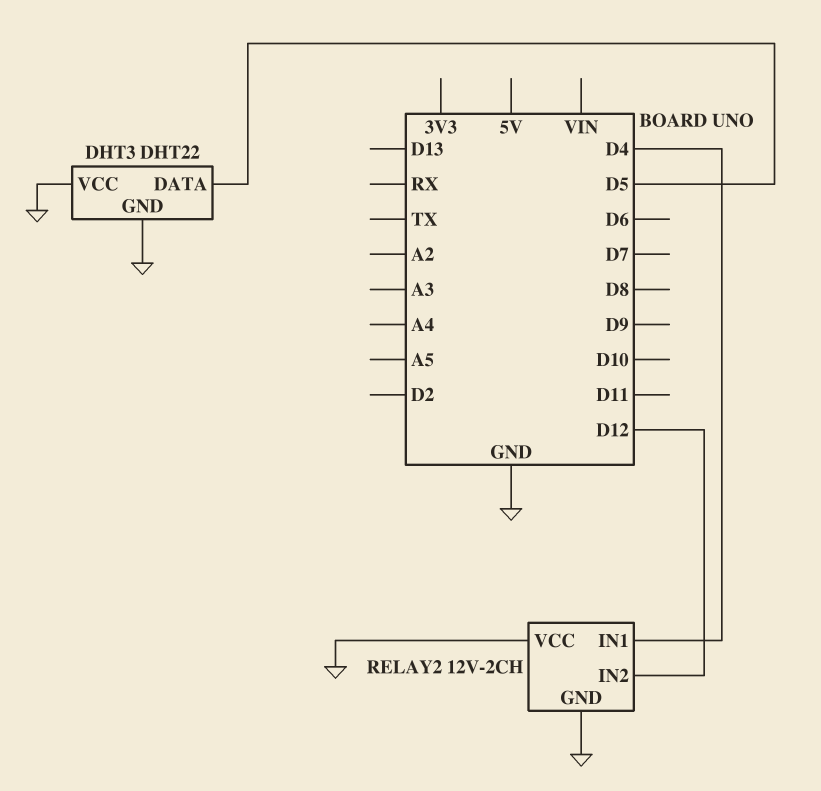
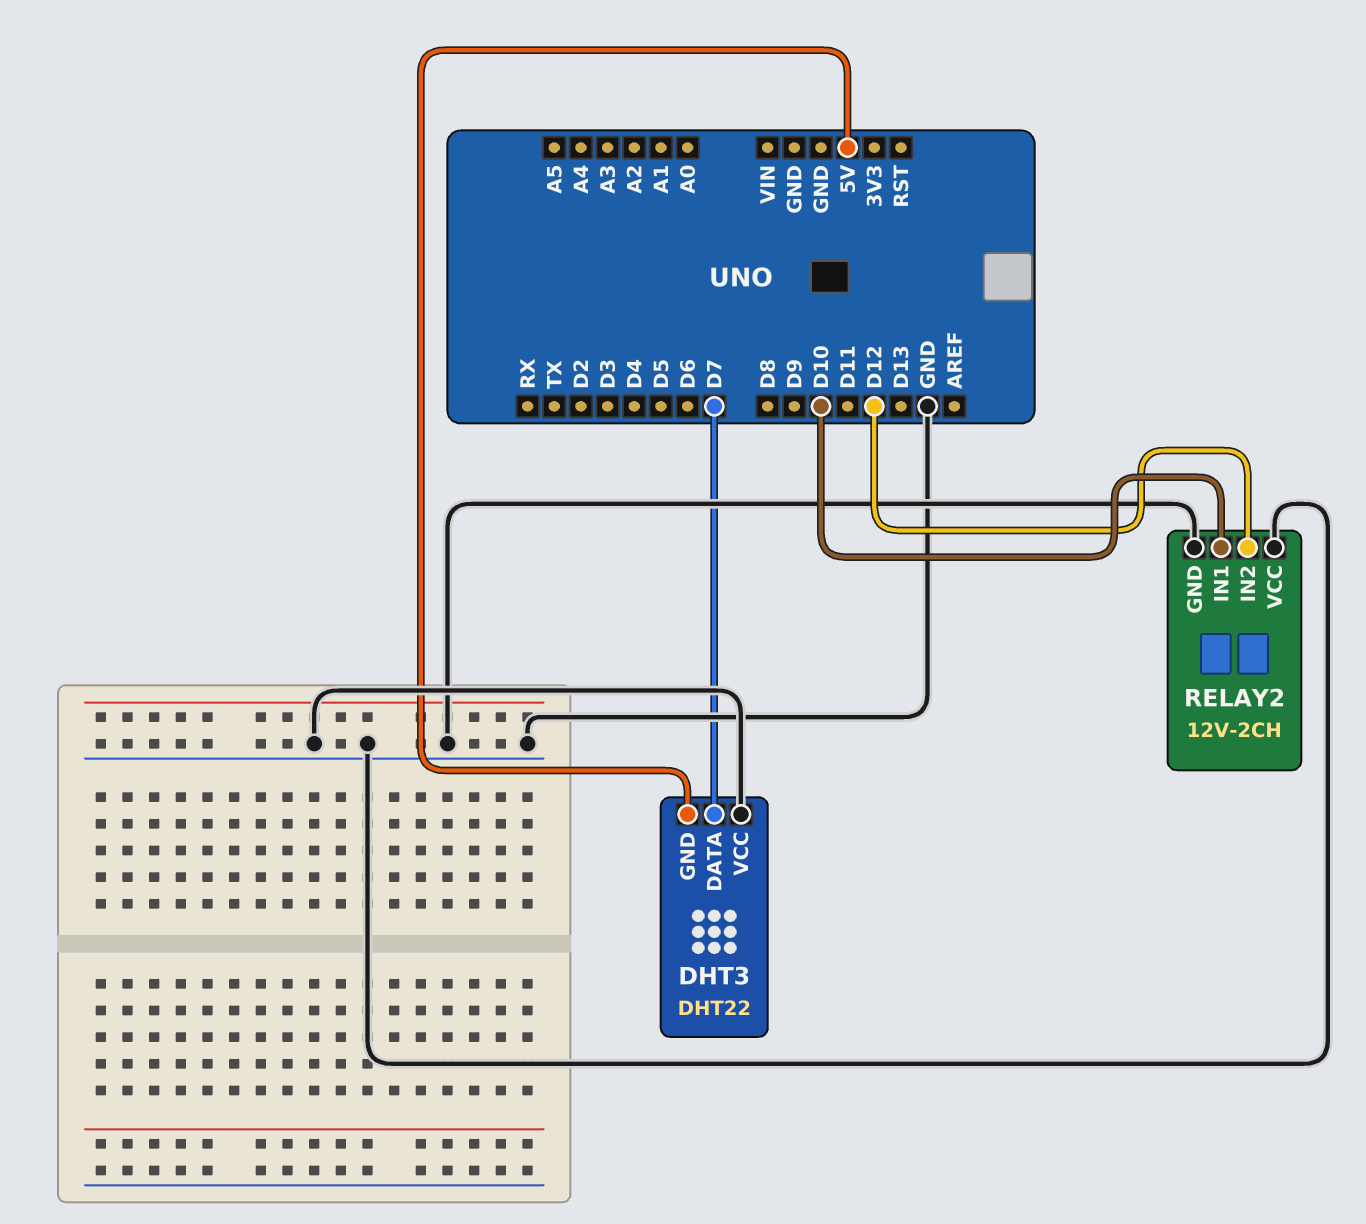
DHT3 pin DATA: D5 -> D7
DHT3 pin GND: GND -> 5V
RELAY2 pin IN1: D4 -> D10

